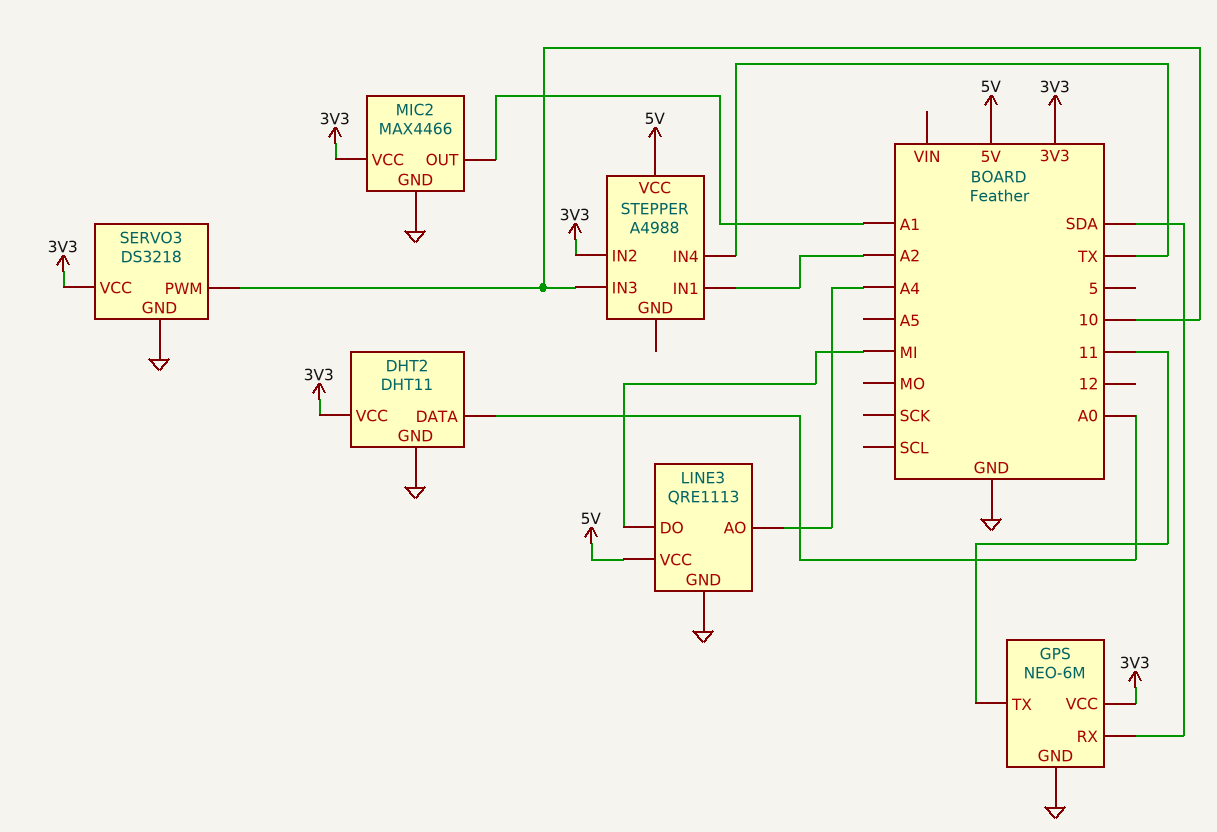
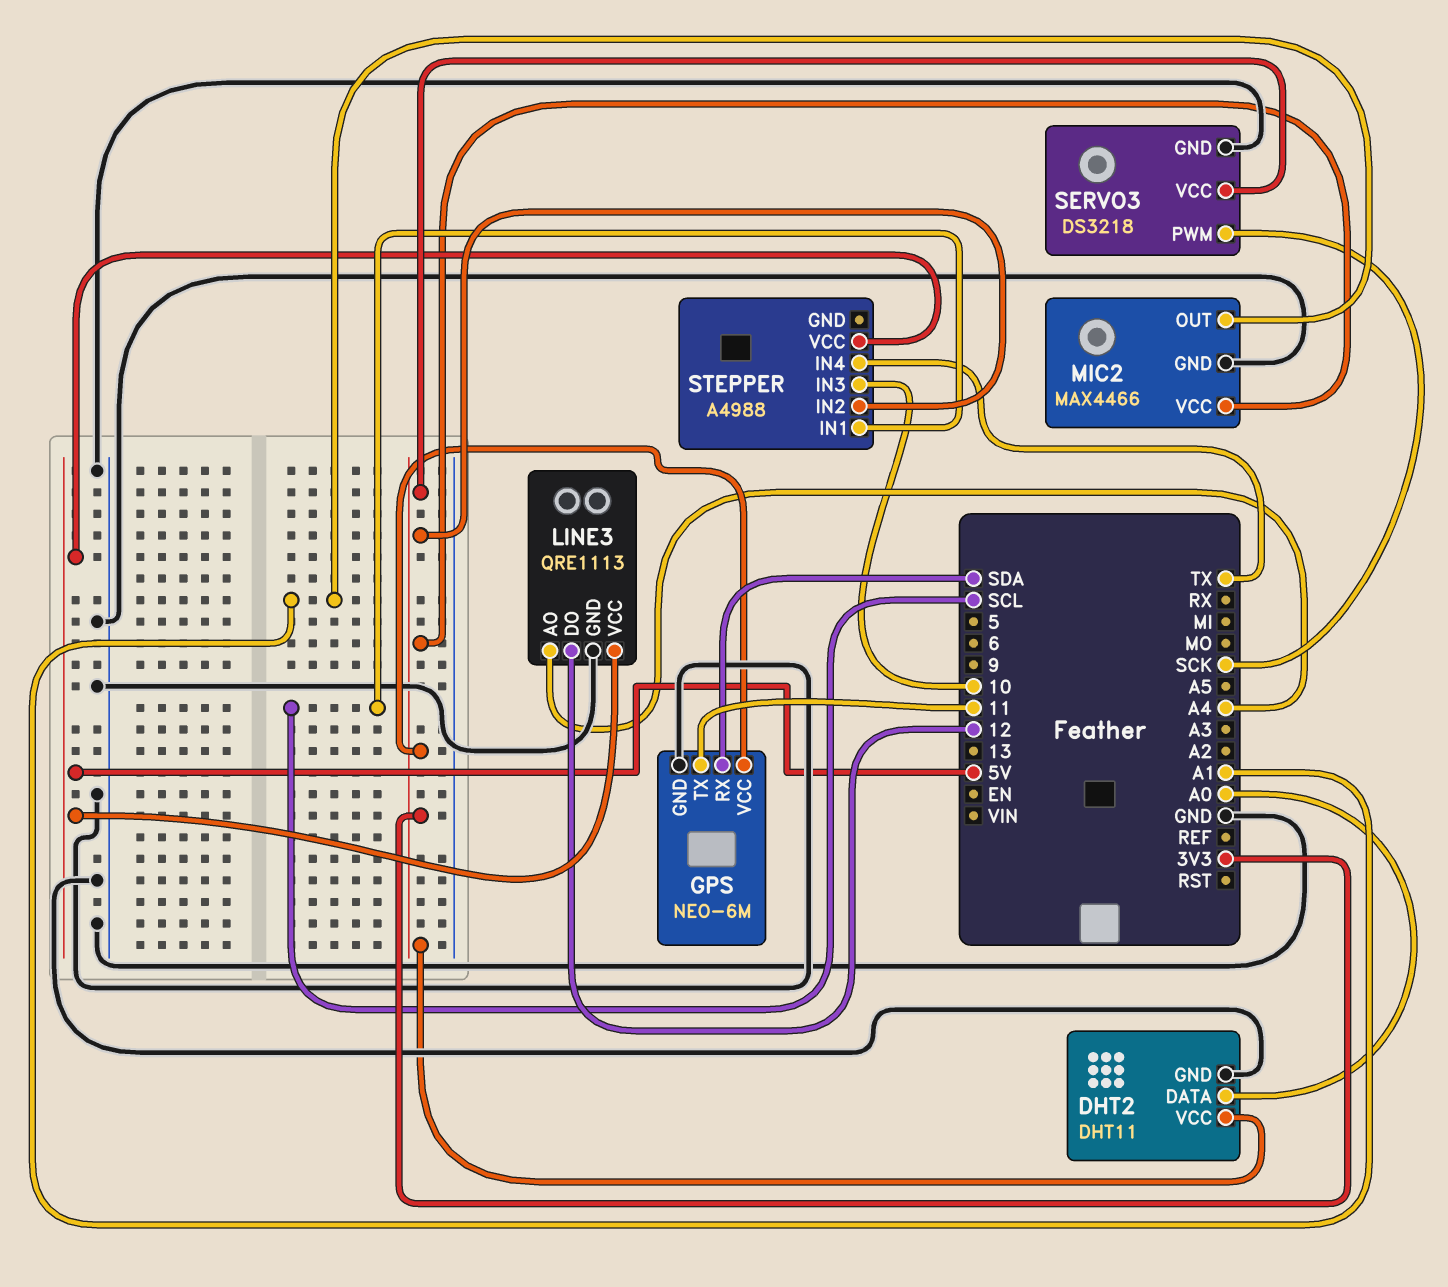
LINE3 pin DO: MI -> 12
SERVO3 pin PWM: 10 -> SCK
STEPPER pin IN1: A2 -> SCL

